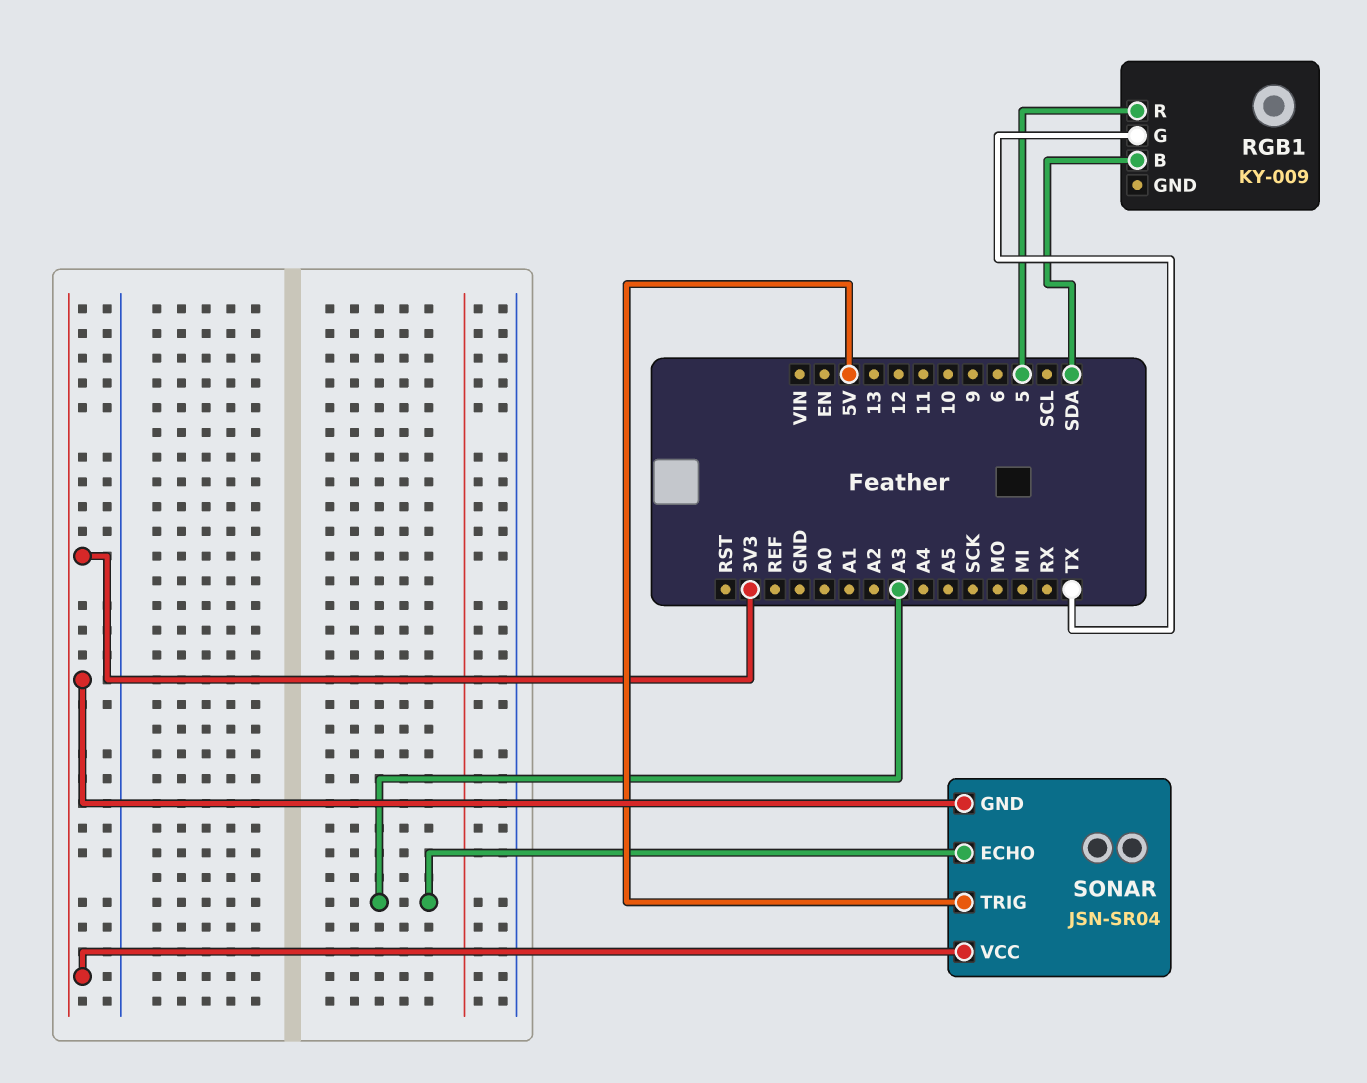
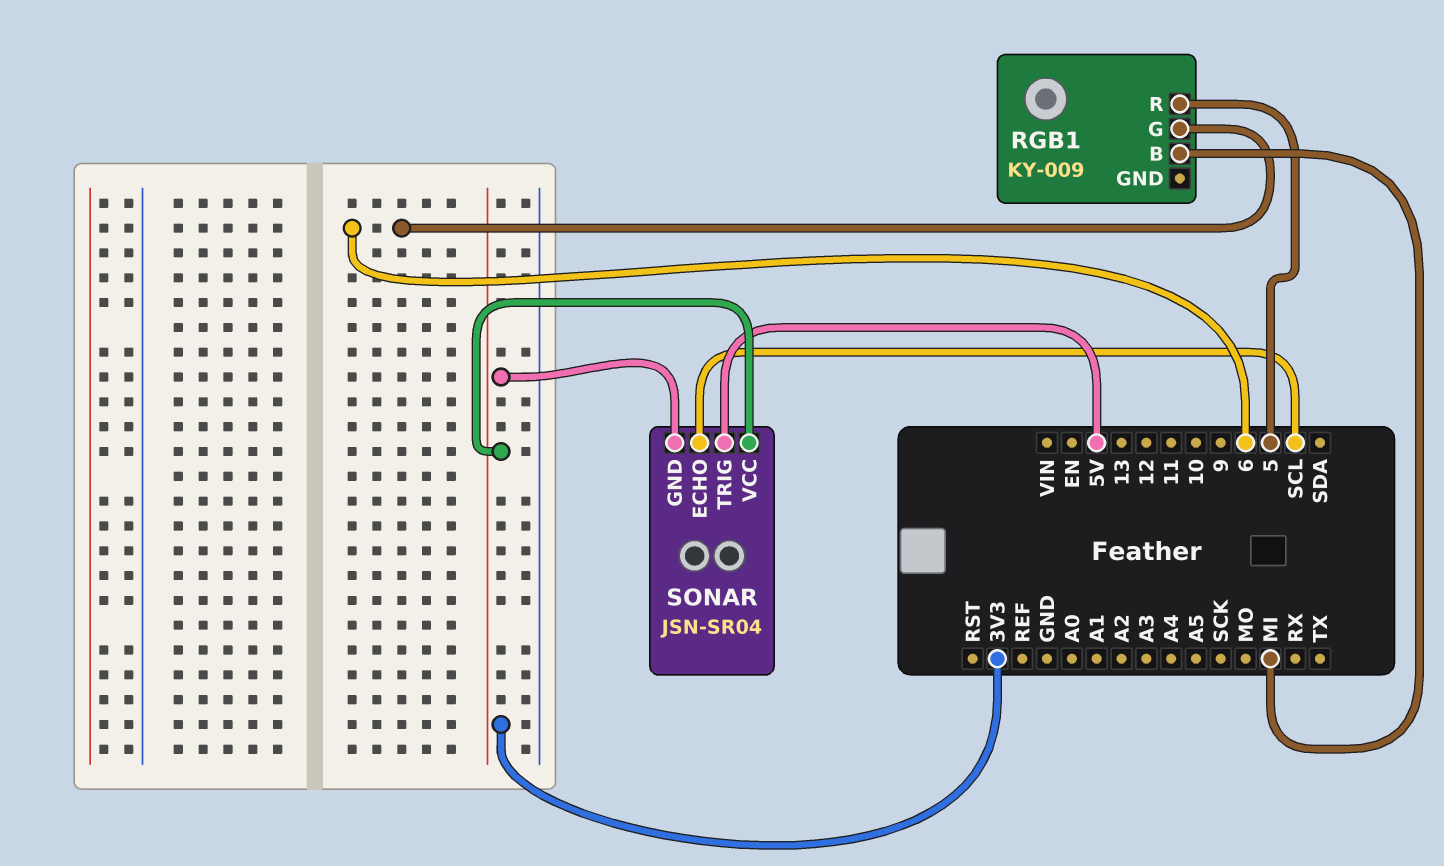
RGB1 pin B: SDA -> MI
RGB1 pin G: TX -> 6
SONAR pin ECHO: A3 -> SCL

